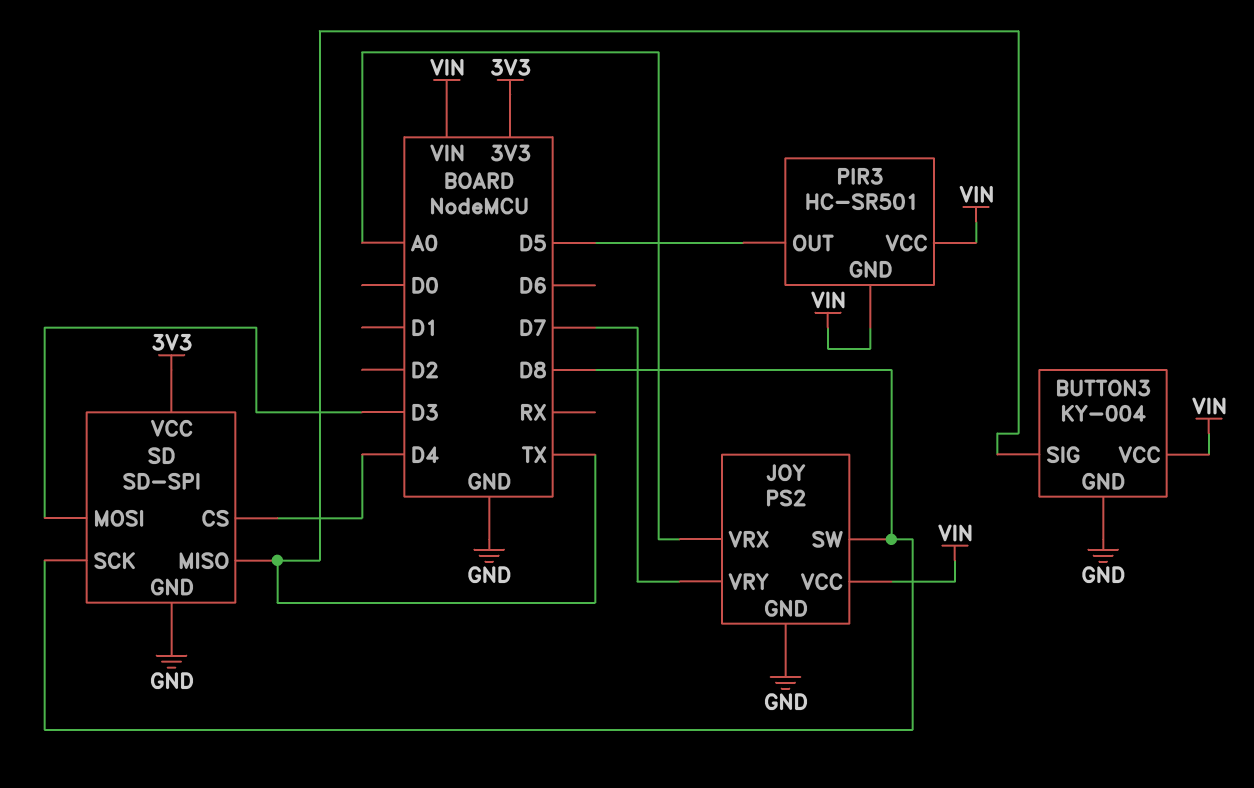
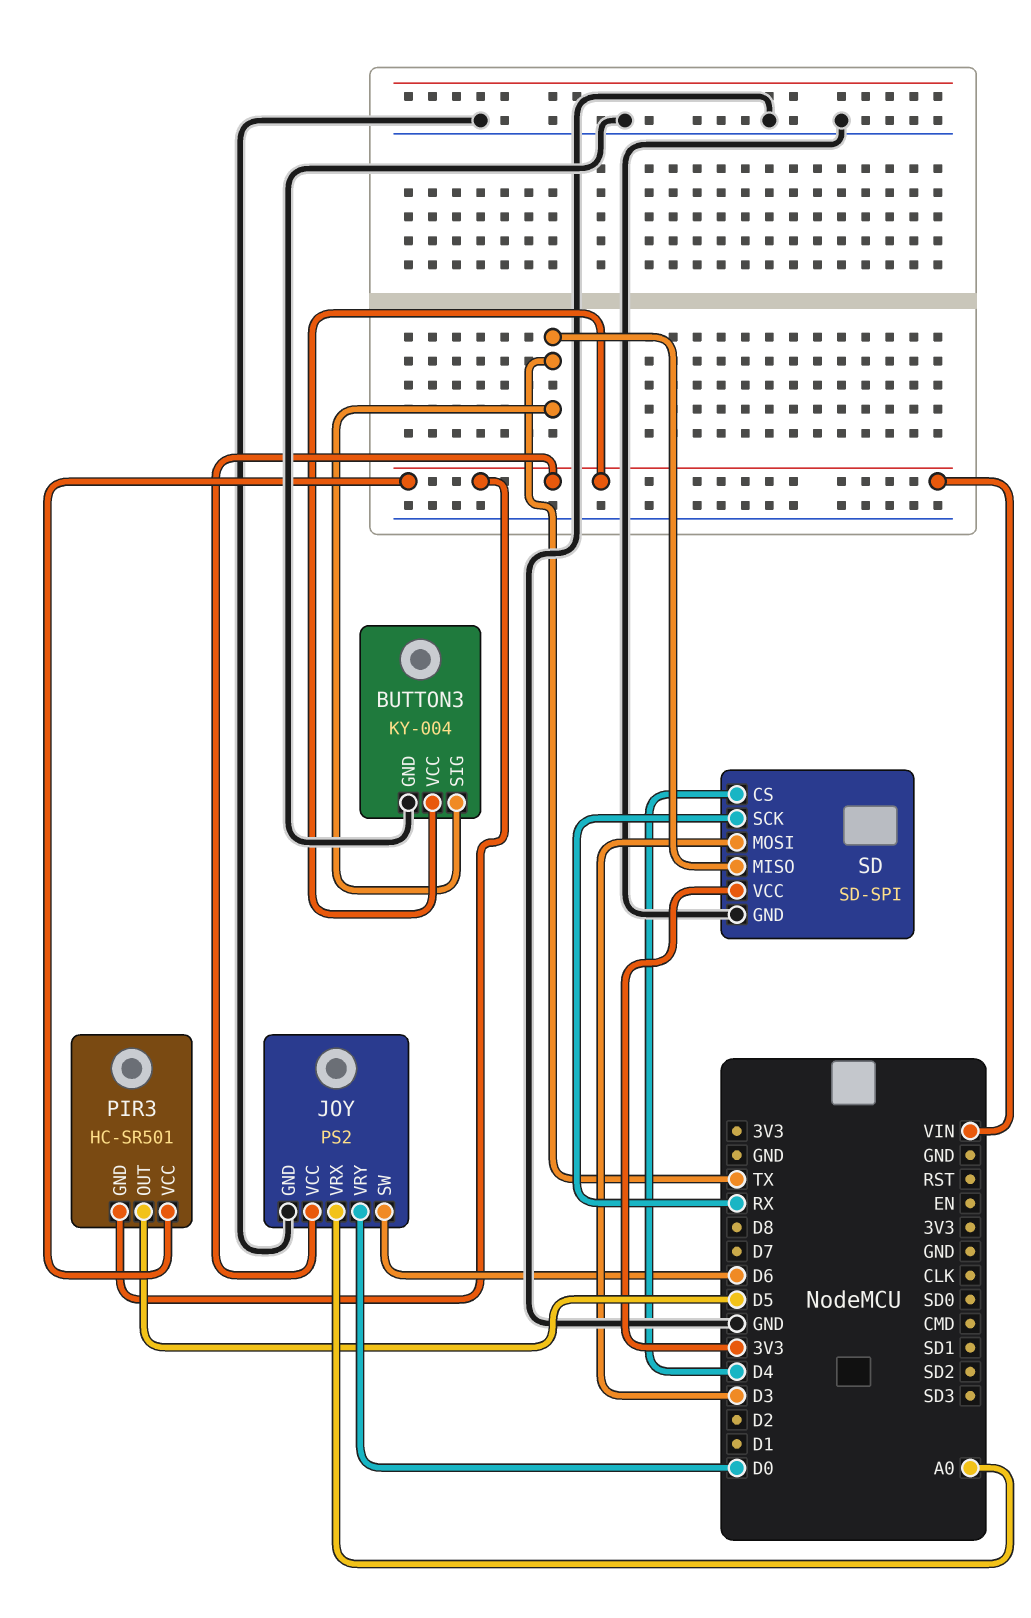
JOY pin SW: D8 -> D6
JOY pin VRY: D7 -> D0
SD pin SCK: D8 -> RX

